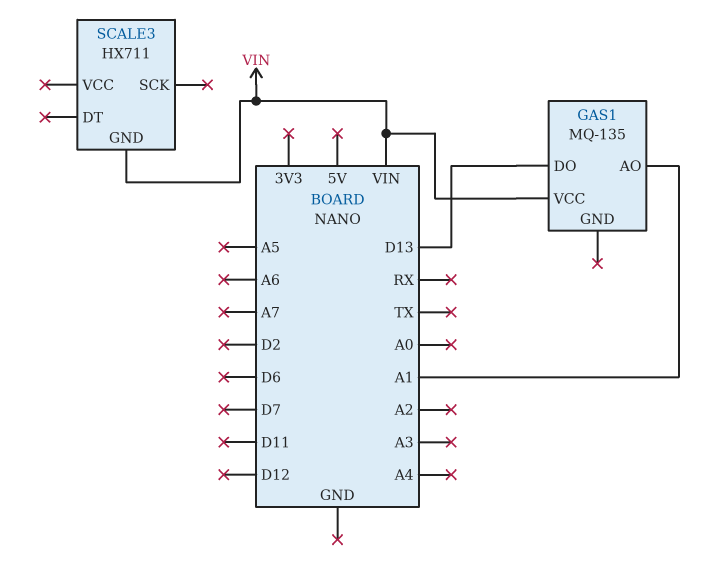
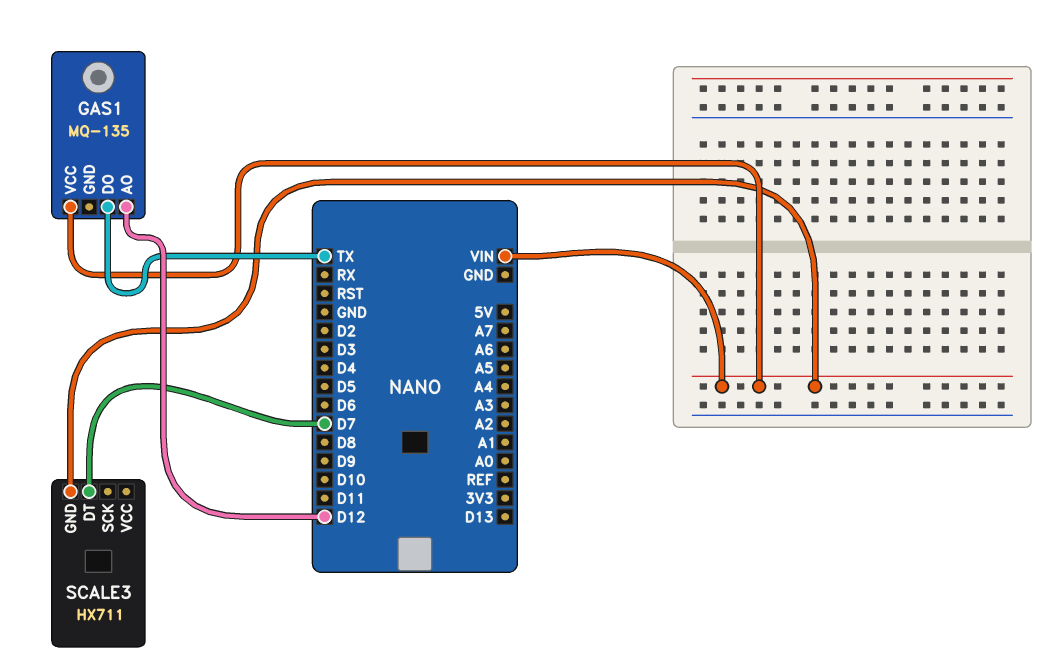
GAS1 pin AO: A1 -> D12
GAS1 pin DO: D13 -> TX
SCALE3 pin DT: none -> D7

